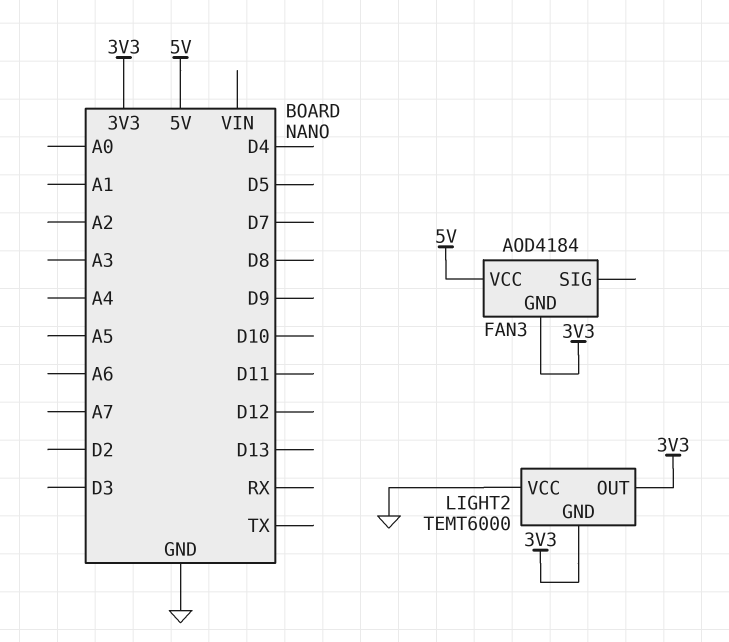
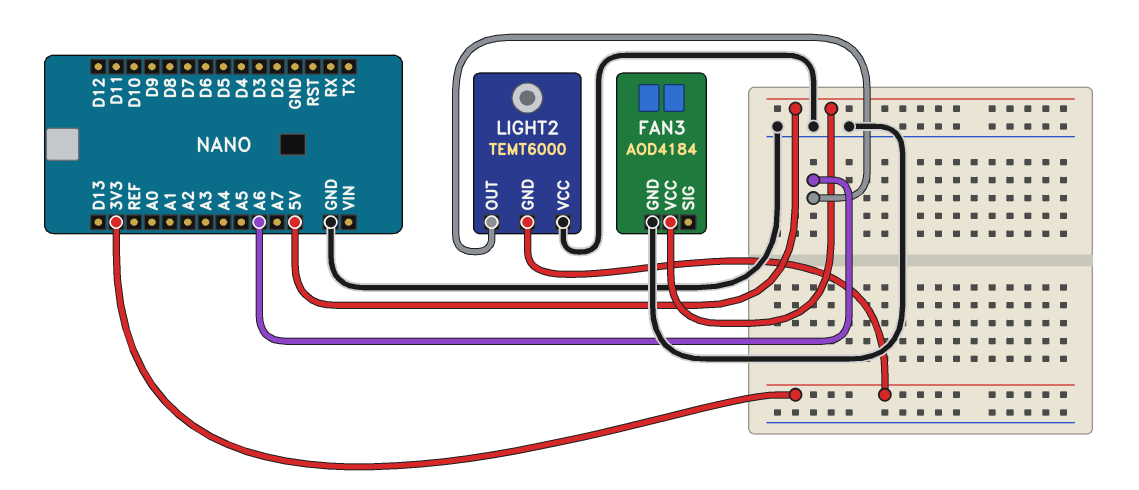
FAN3 pin GND: 3V3 -> GND
LIGHT2 pin OUT: 3V3 -> A6

